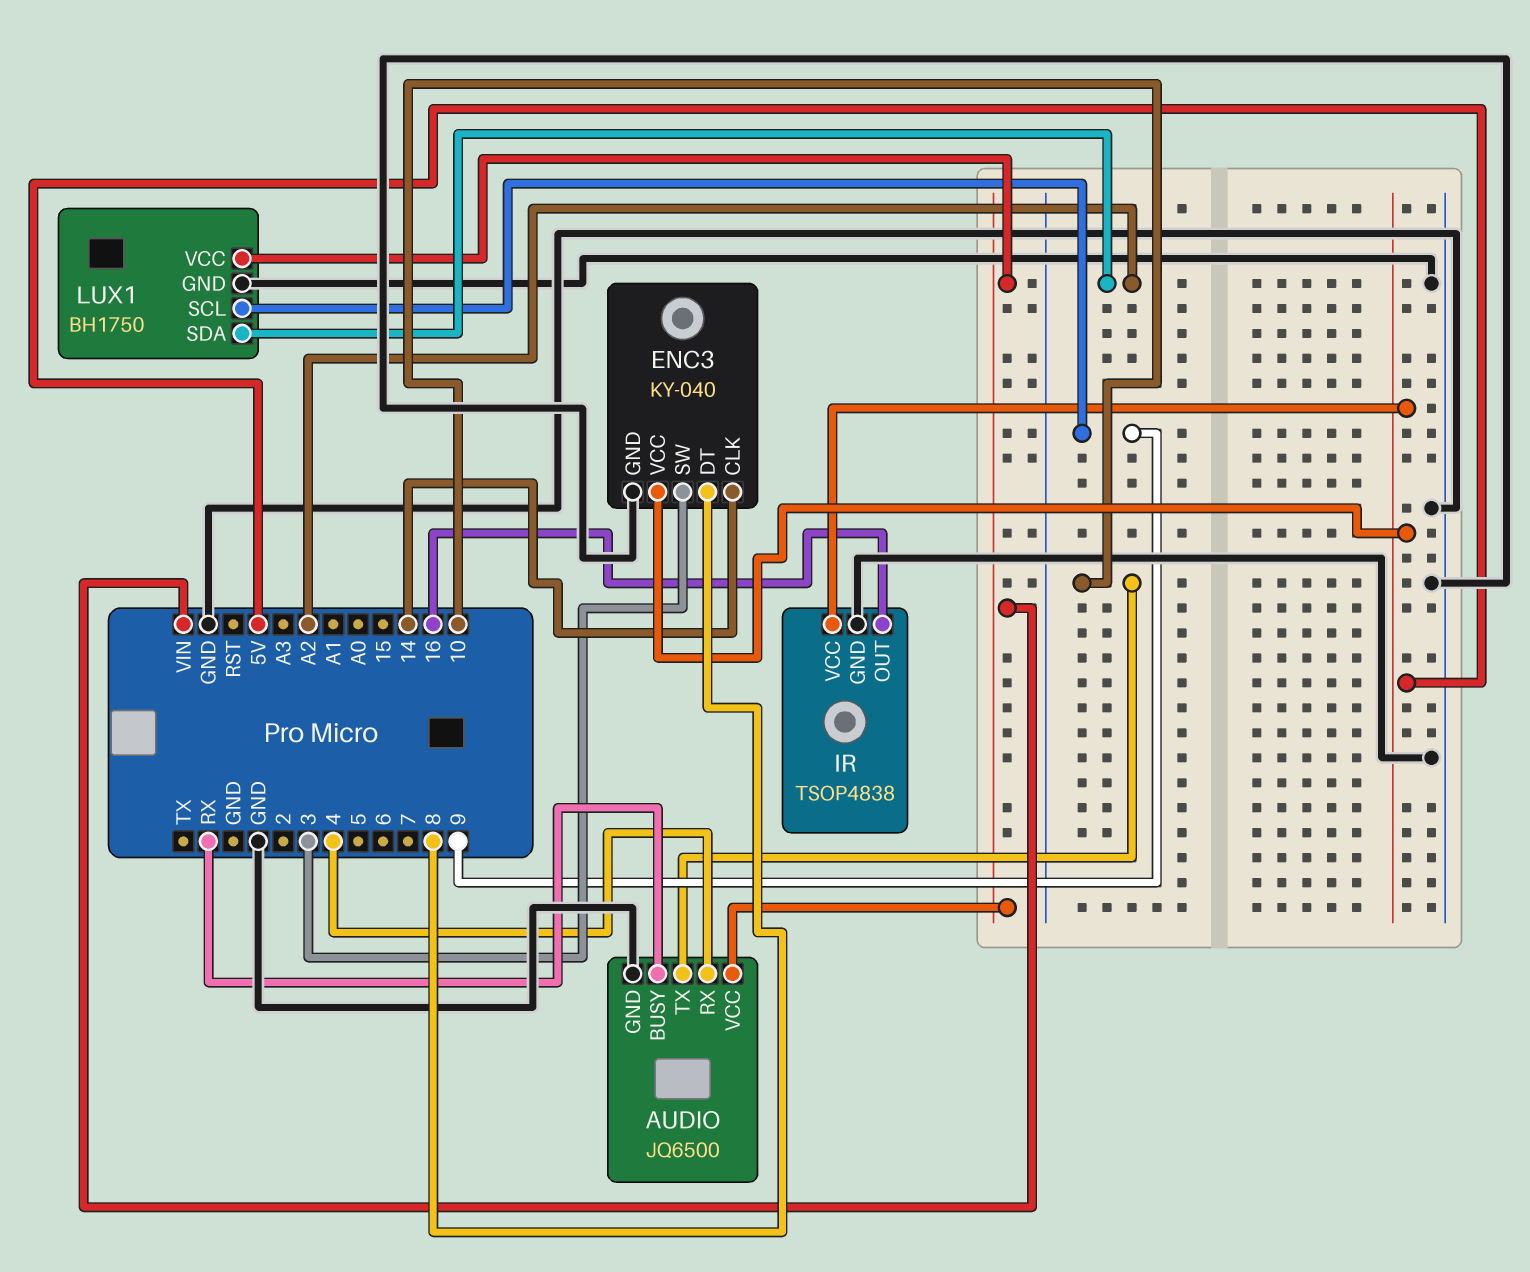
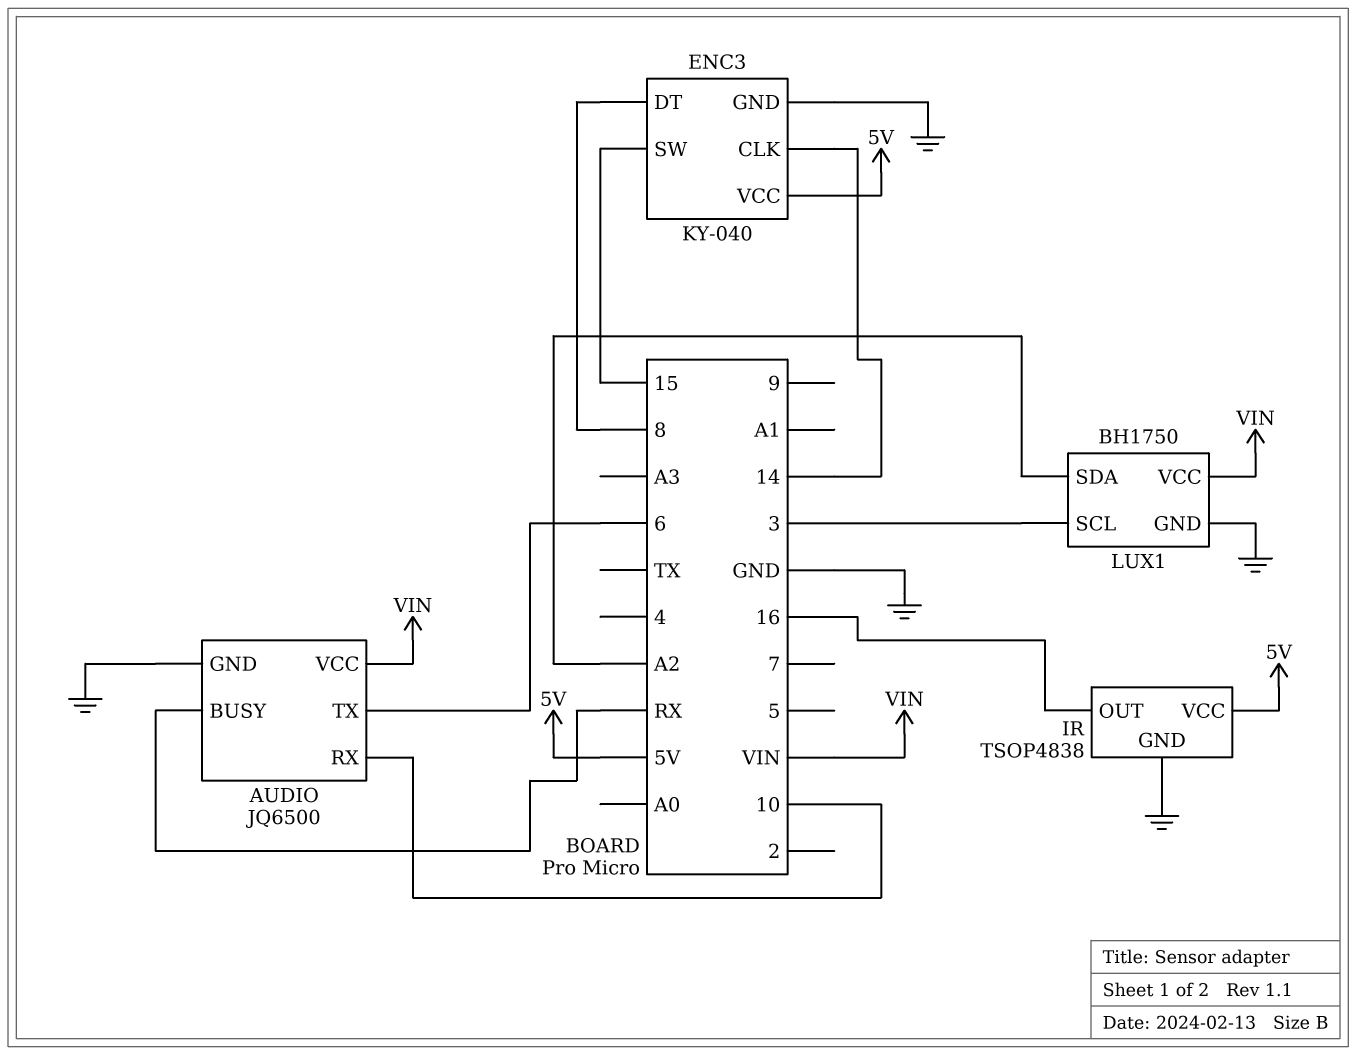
AUDIO pin RX: 4 -> 10
AUDIO pin TX: 10 -> 6
ENC3 pin SW: 3 -> 15
LUX1 pin SCL: 9 -> 3

